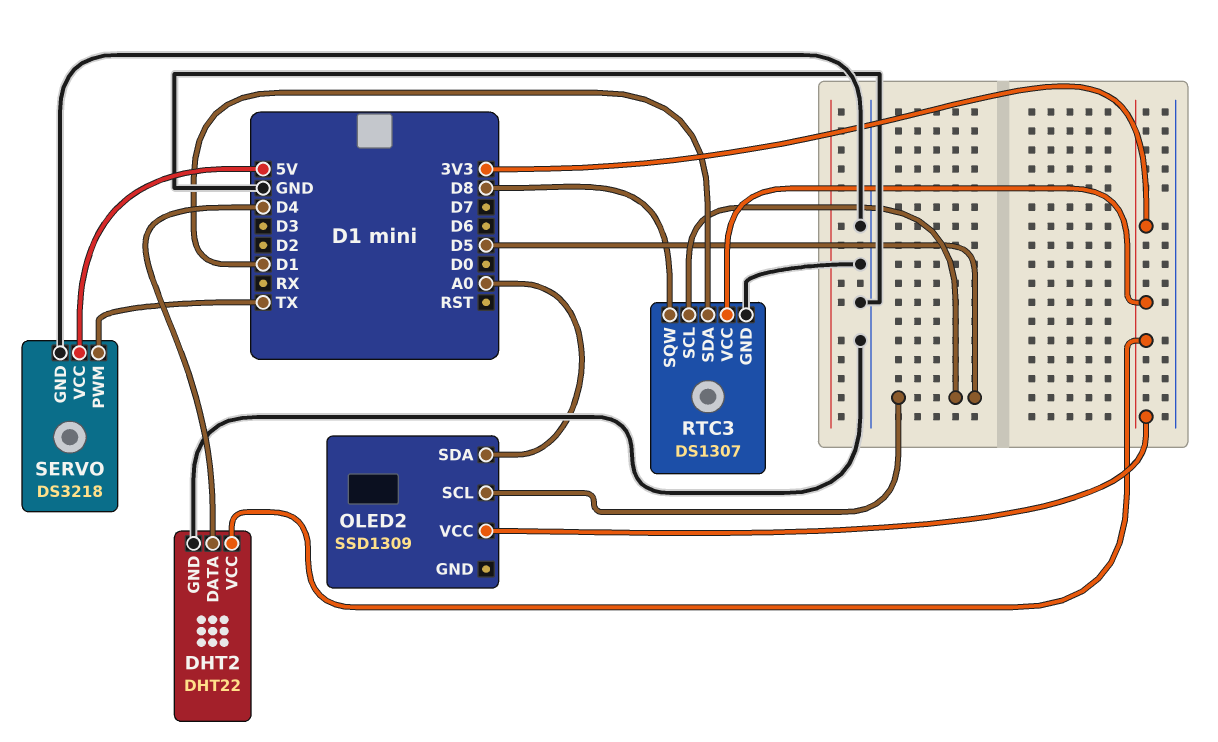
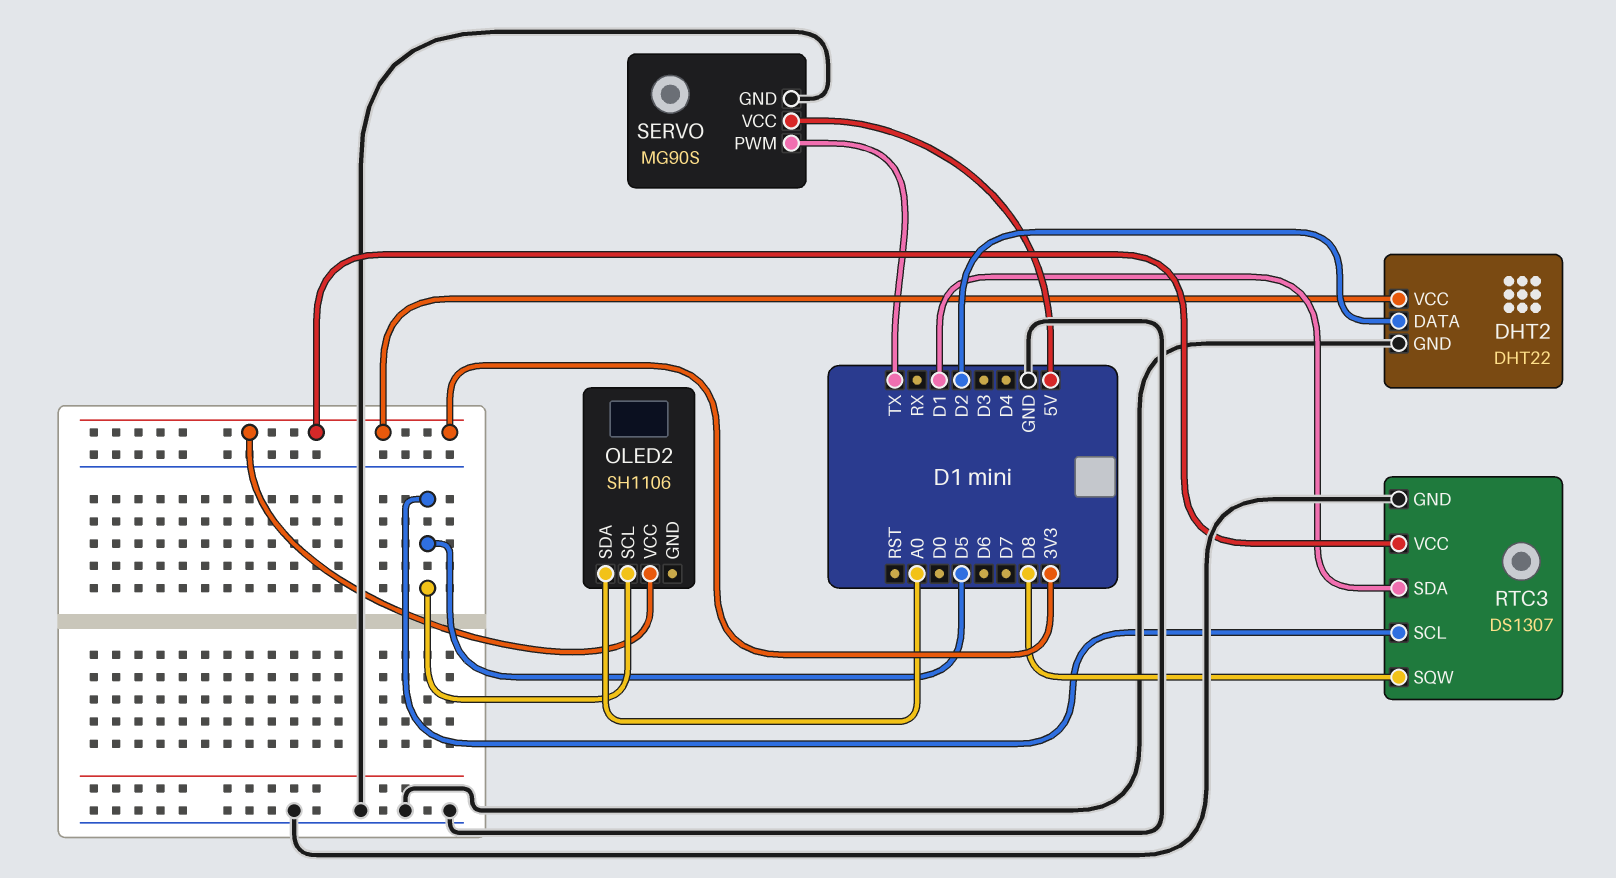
DHT2 pin DATA: D4 -> D2
OLED2: SSD1309 -> SH1106
SERVO: DS3218 -> MG90S

